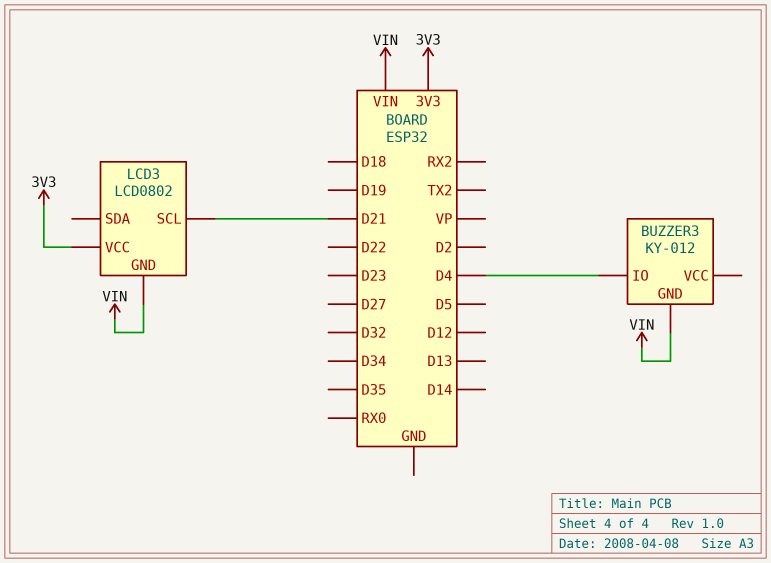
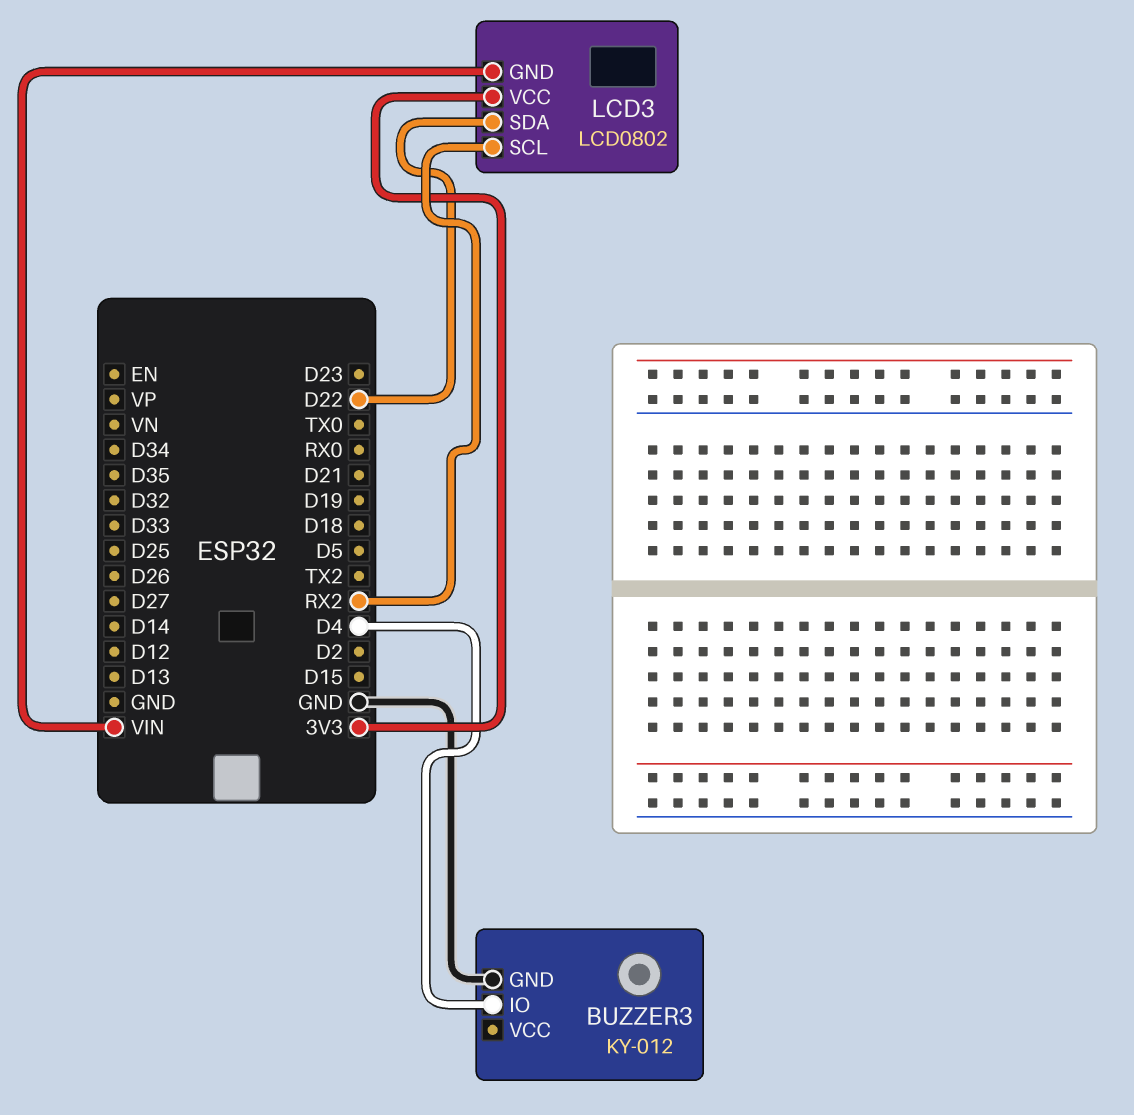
BUZZER3 pin GND: VIN -> GND
LCD3 pin SCL: D21 -> RX2
LCD3 pin SDA: none -> D22

